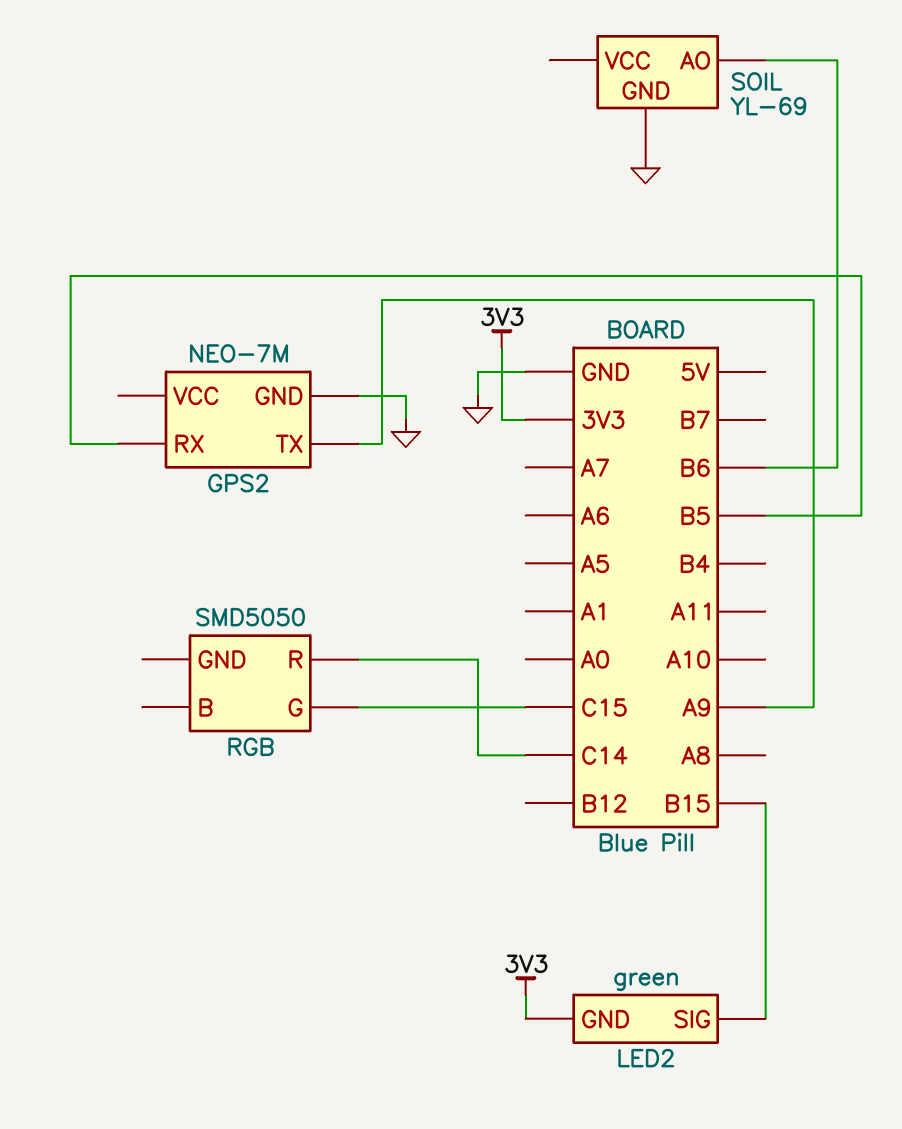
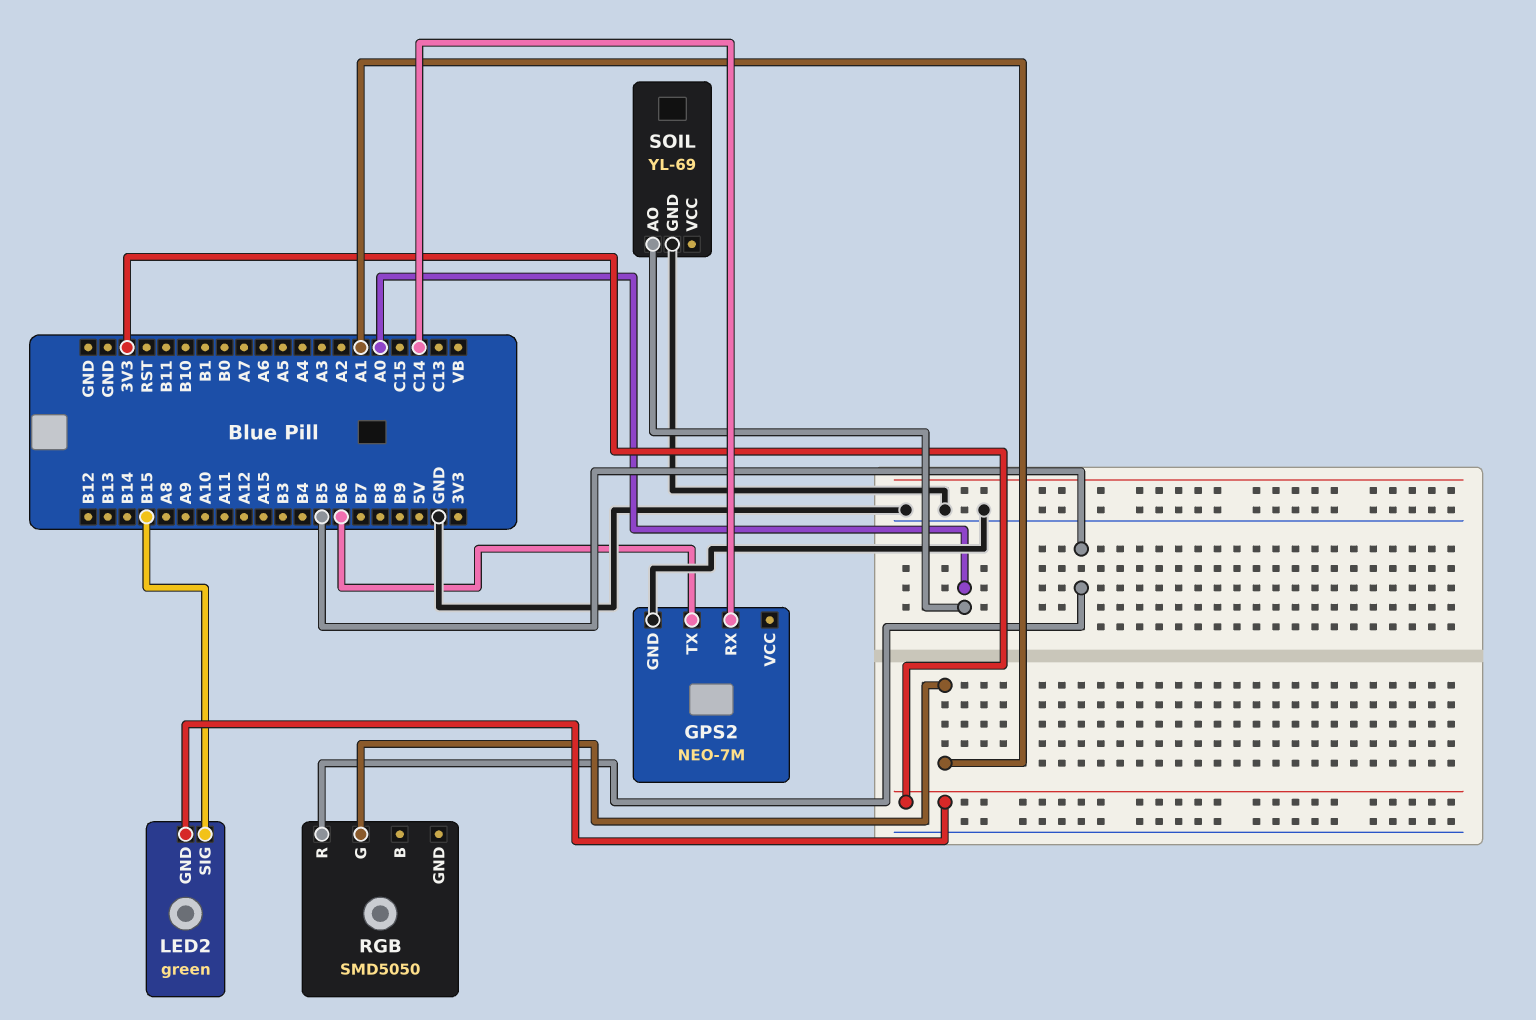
GPS2 pin RX: B5 -> C14
GPS2 pin TX: A9 -> B6
RGB pin G: C15 -> A1
RGB pin R: C14 -> B5
SOIL pin AO: B6 -> A0

